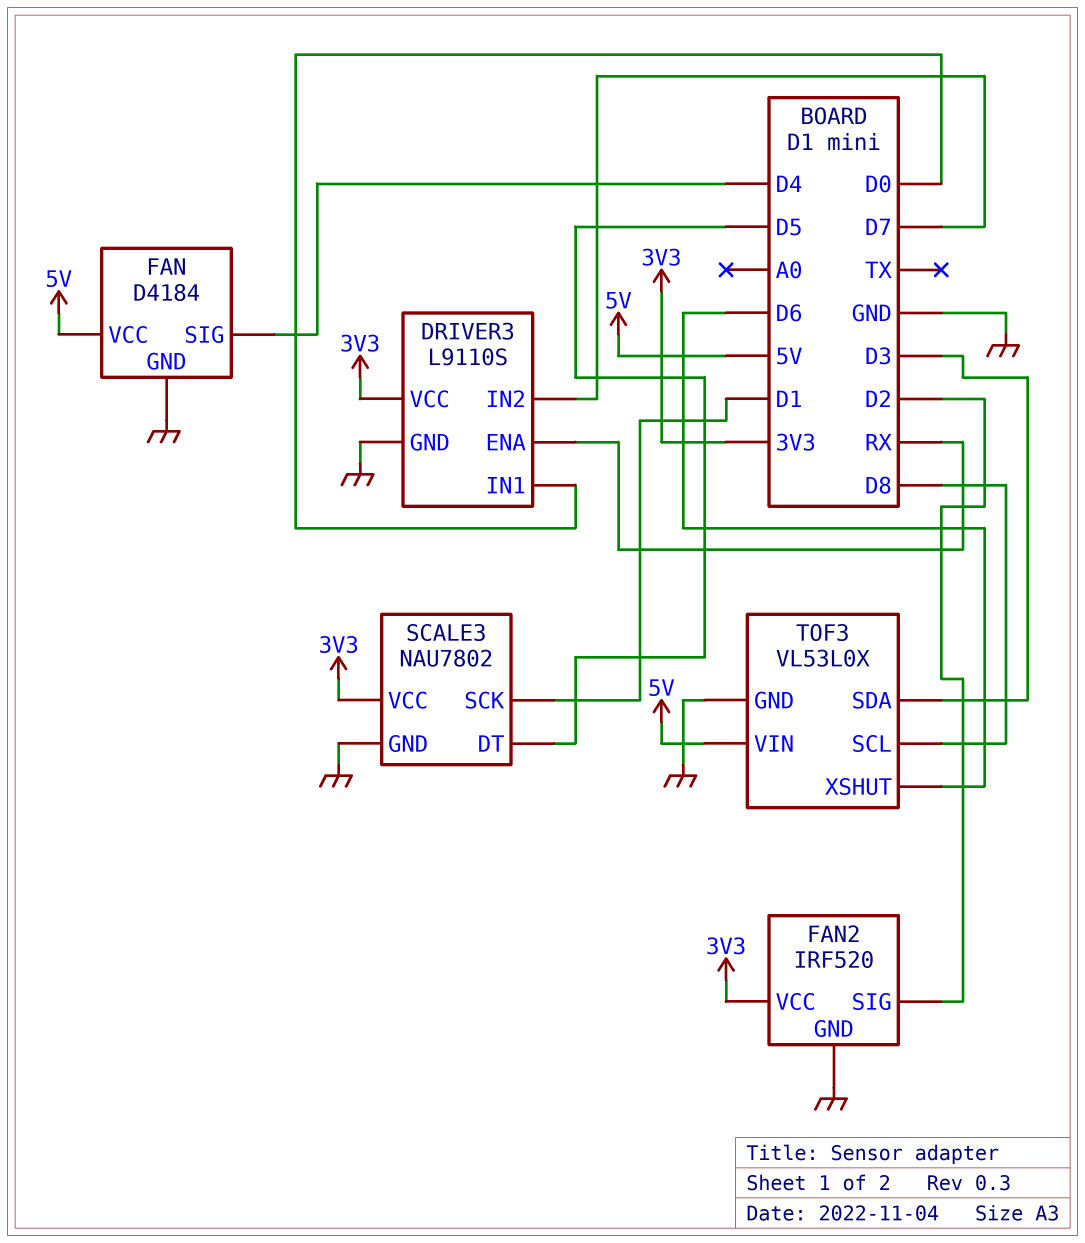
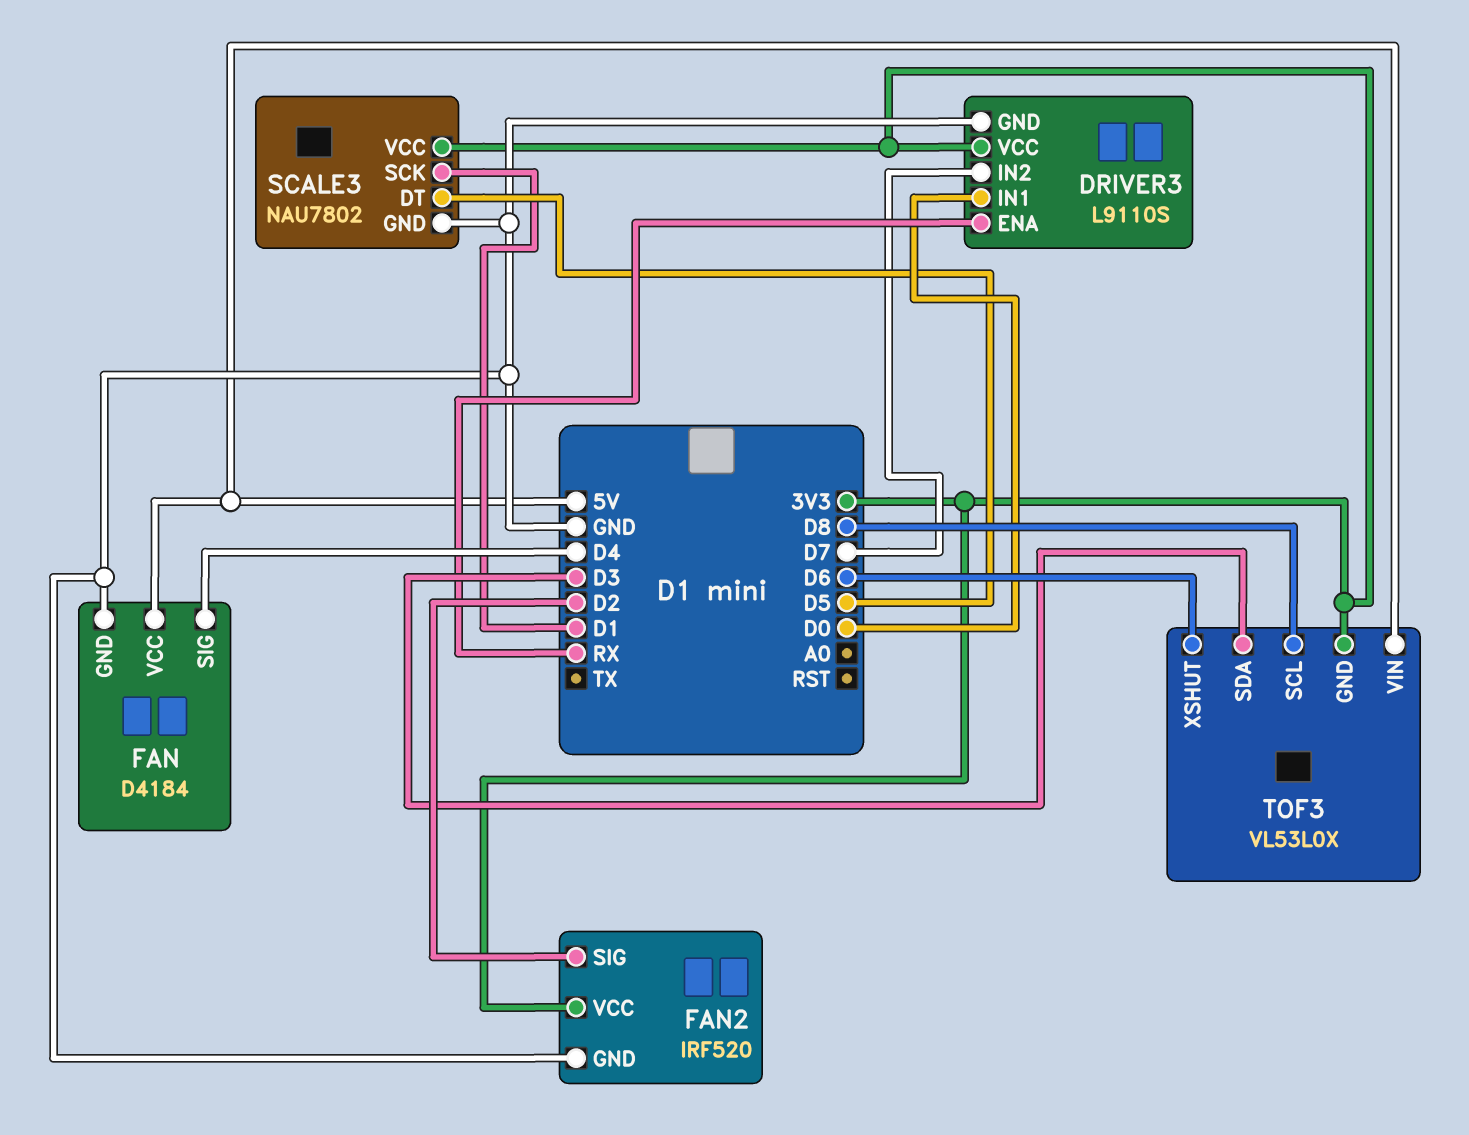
TOF3 pin GND: GND -> 3V3

